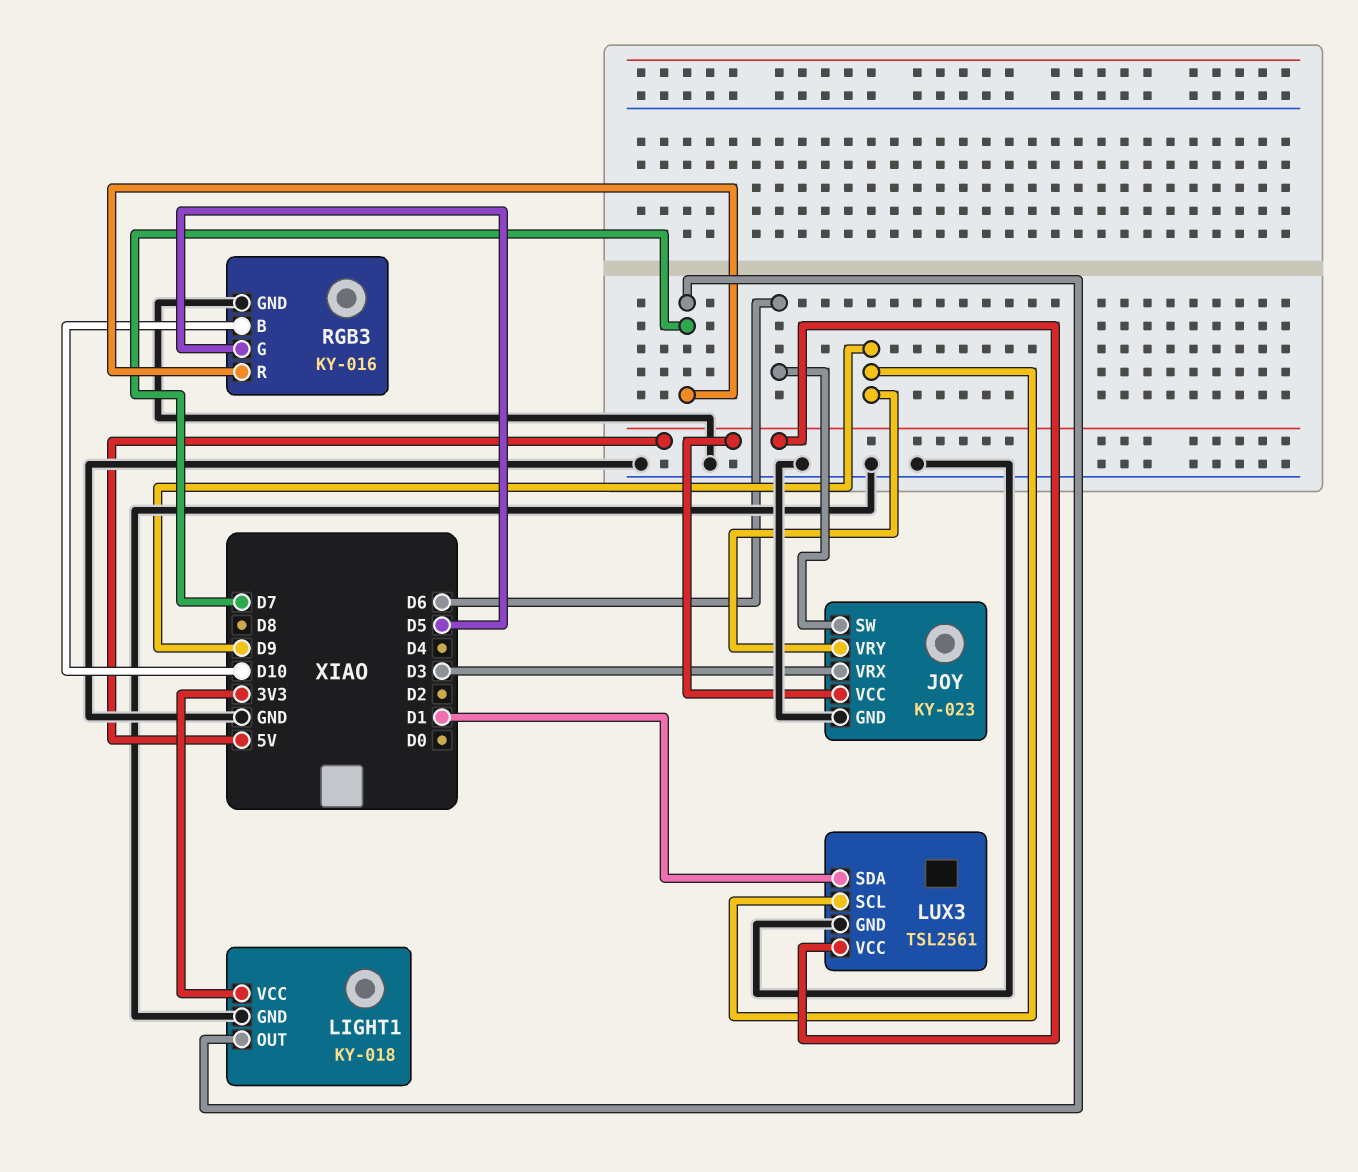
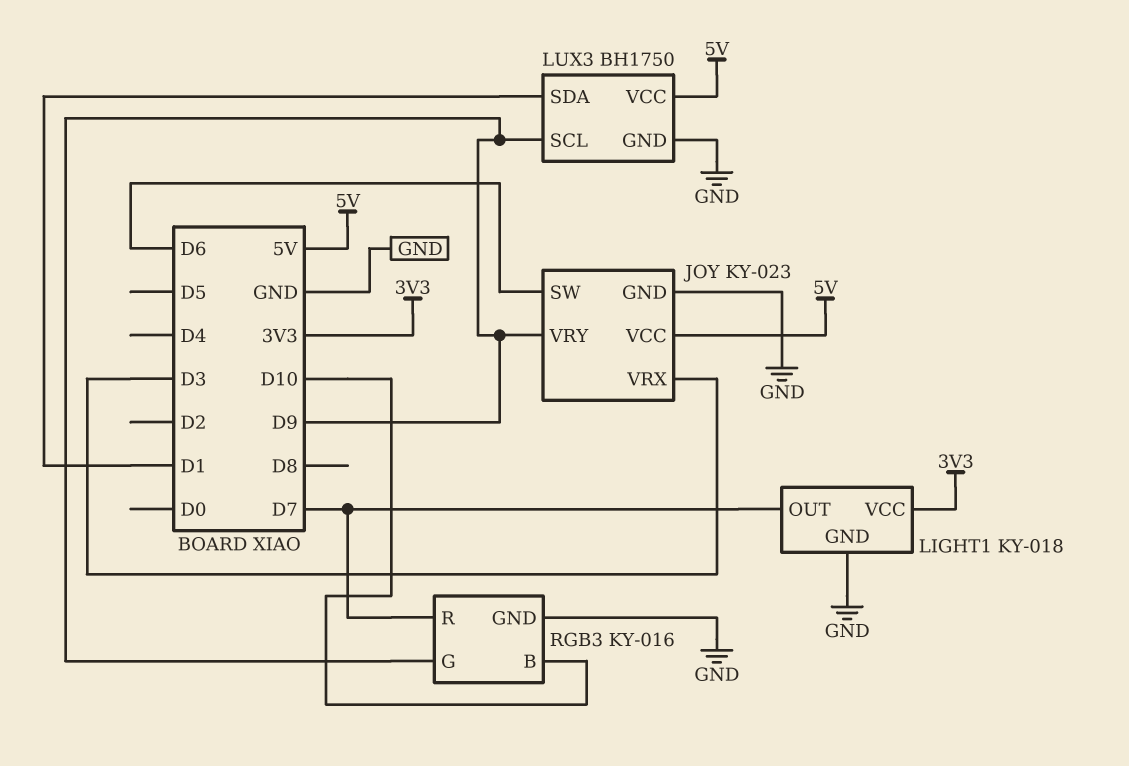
LUX3: TSL2561 -> BH1750
RGB3 pin G: D5 -> D9

